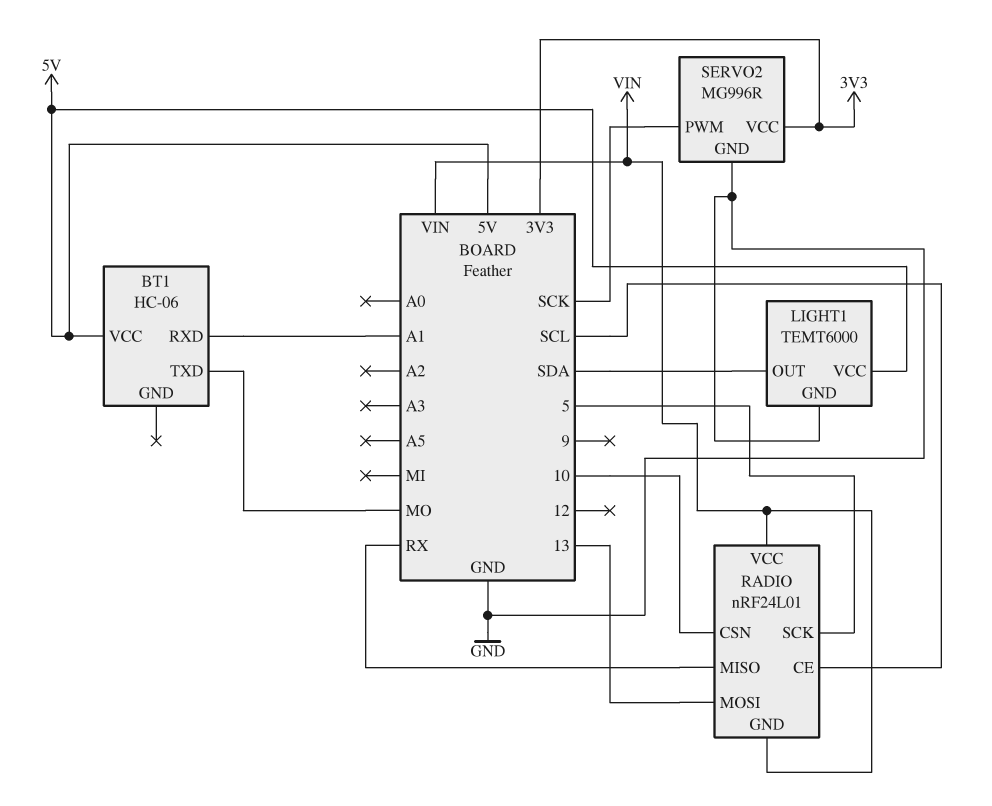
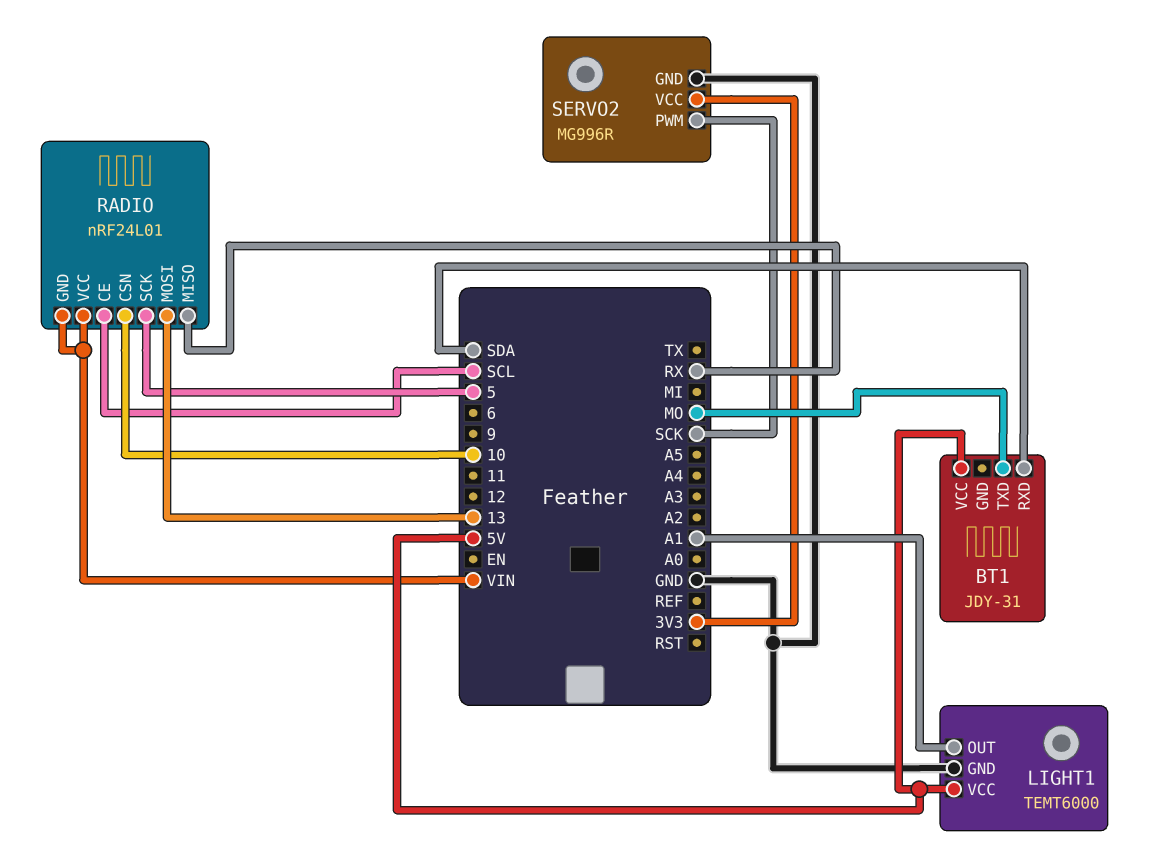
BT1: HC-06 -> JDY-31
BT1 pin RXD: A1 -> SDA
LIGHT1 pin OUT: SDA -> A1

